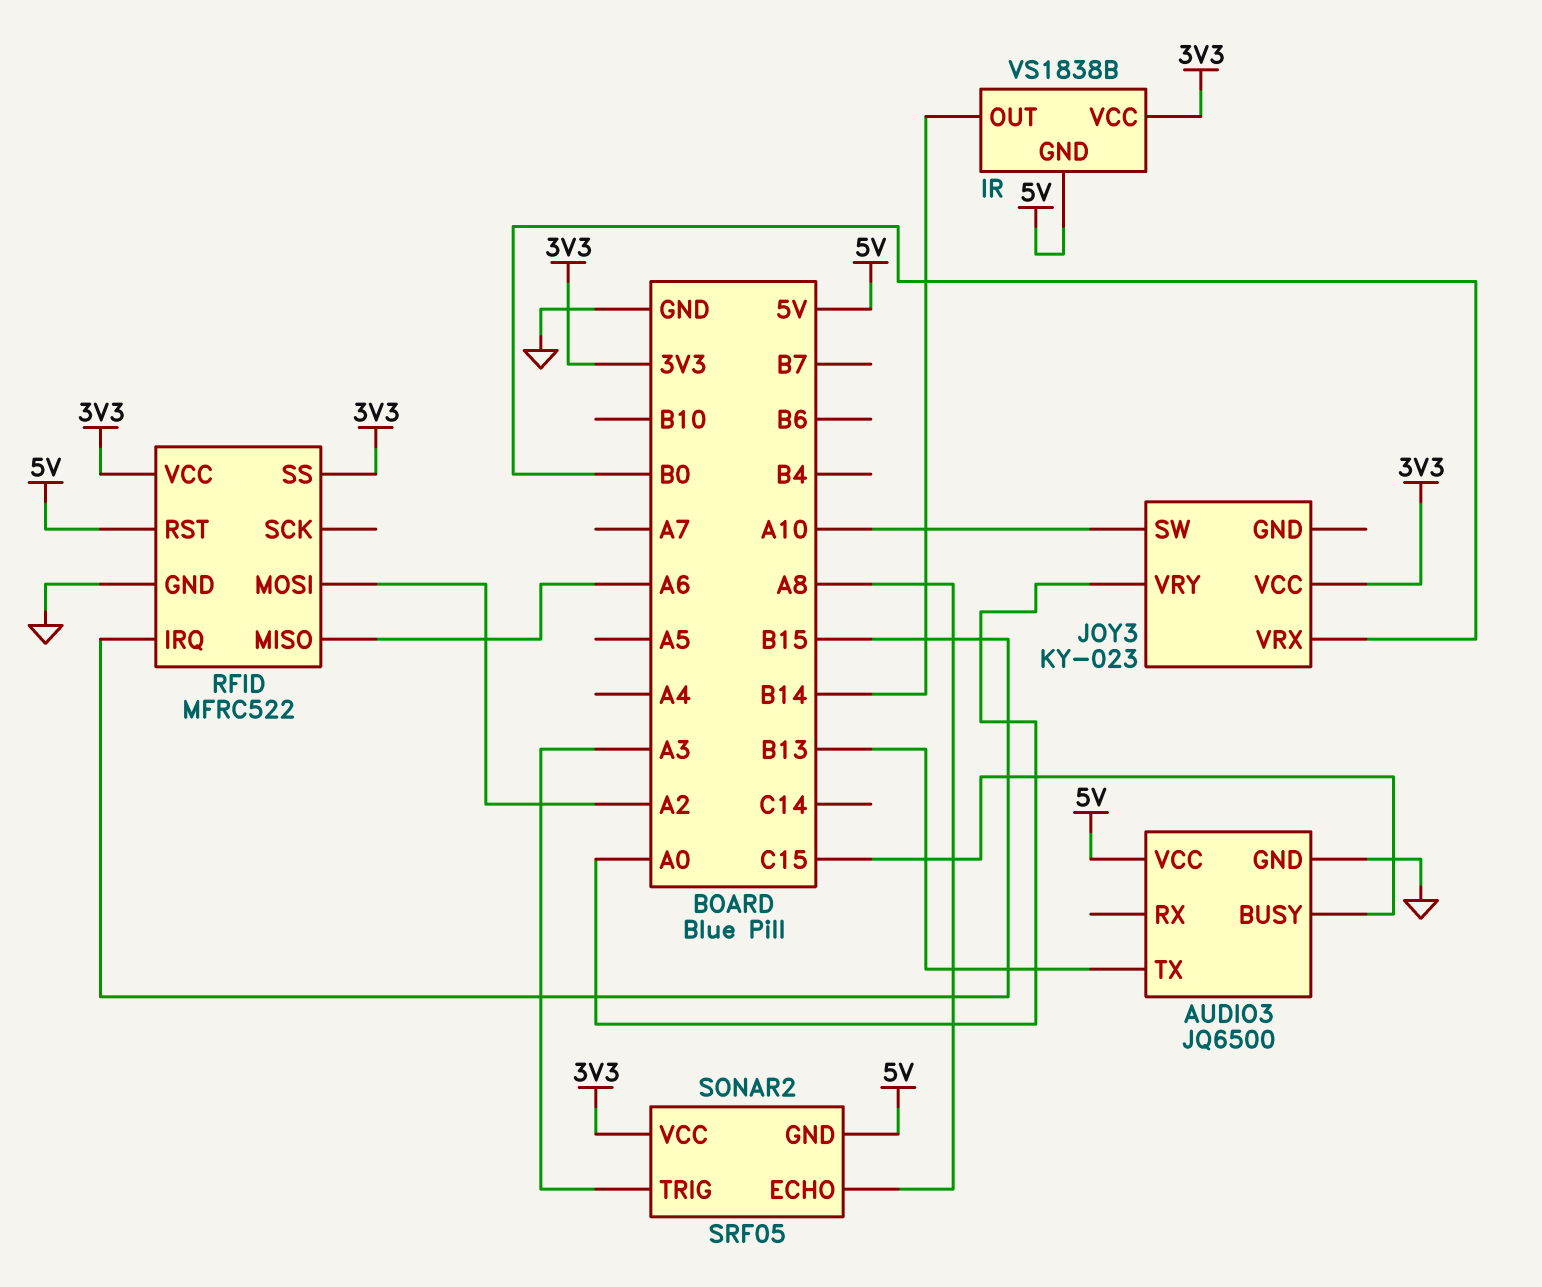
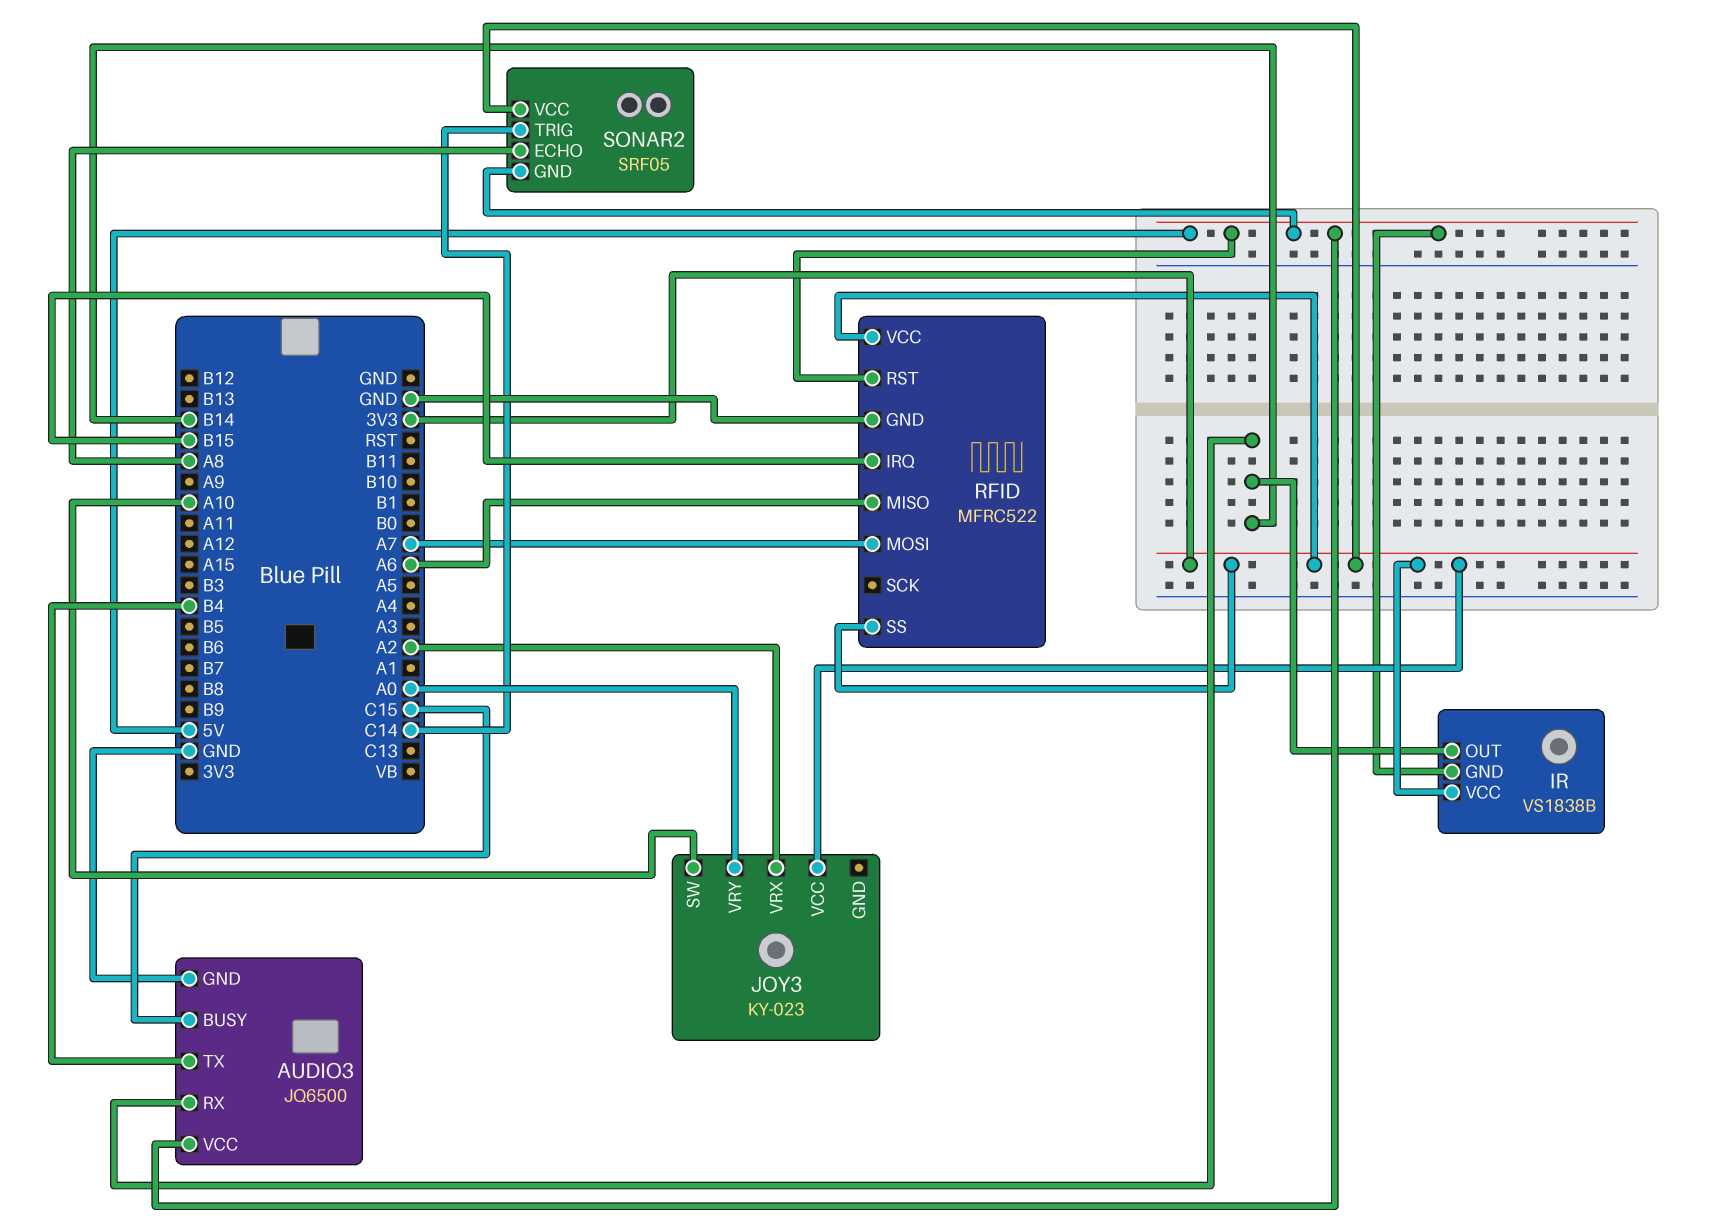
AUDIO3 pin RX: none -> B14
AUDIO3 pin TX: B13 -> B4
JOY3 pin VRX: B0 -> A2
RFID pin MOSI: A2 -> A7
SONAR2 pin TRIG: A3 -> C14

